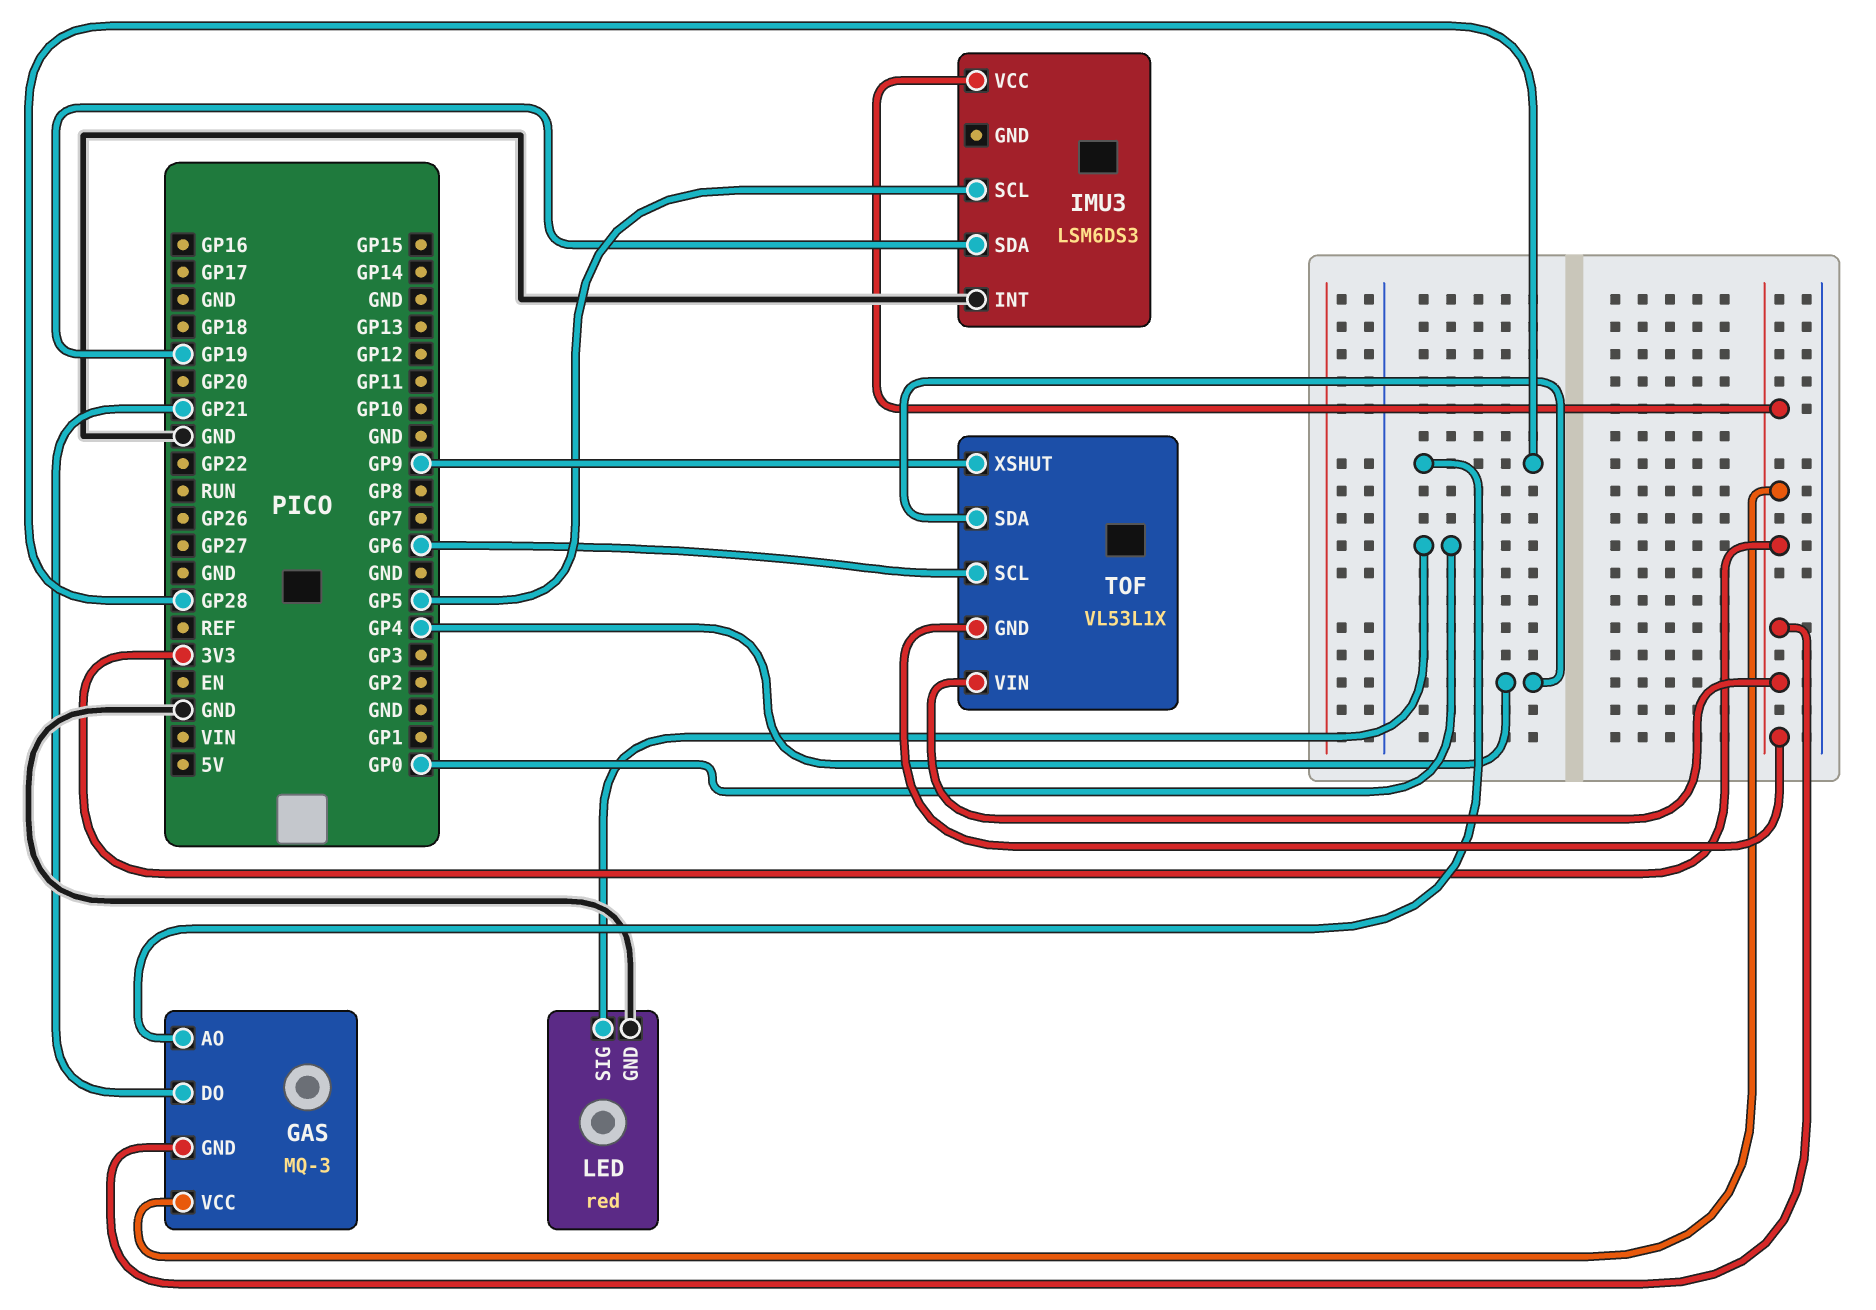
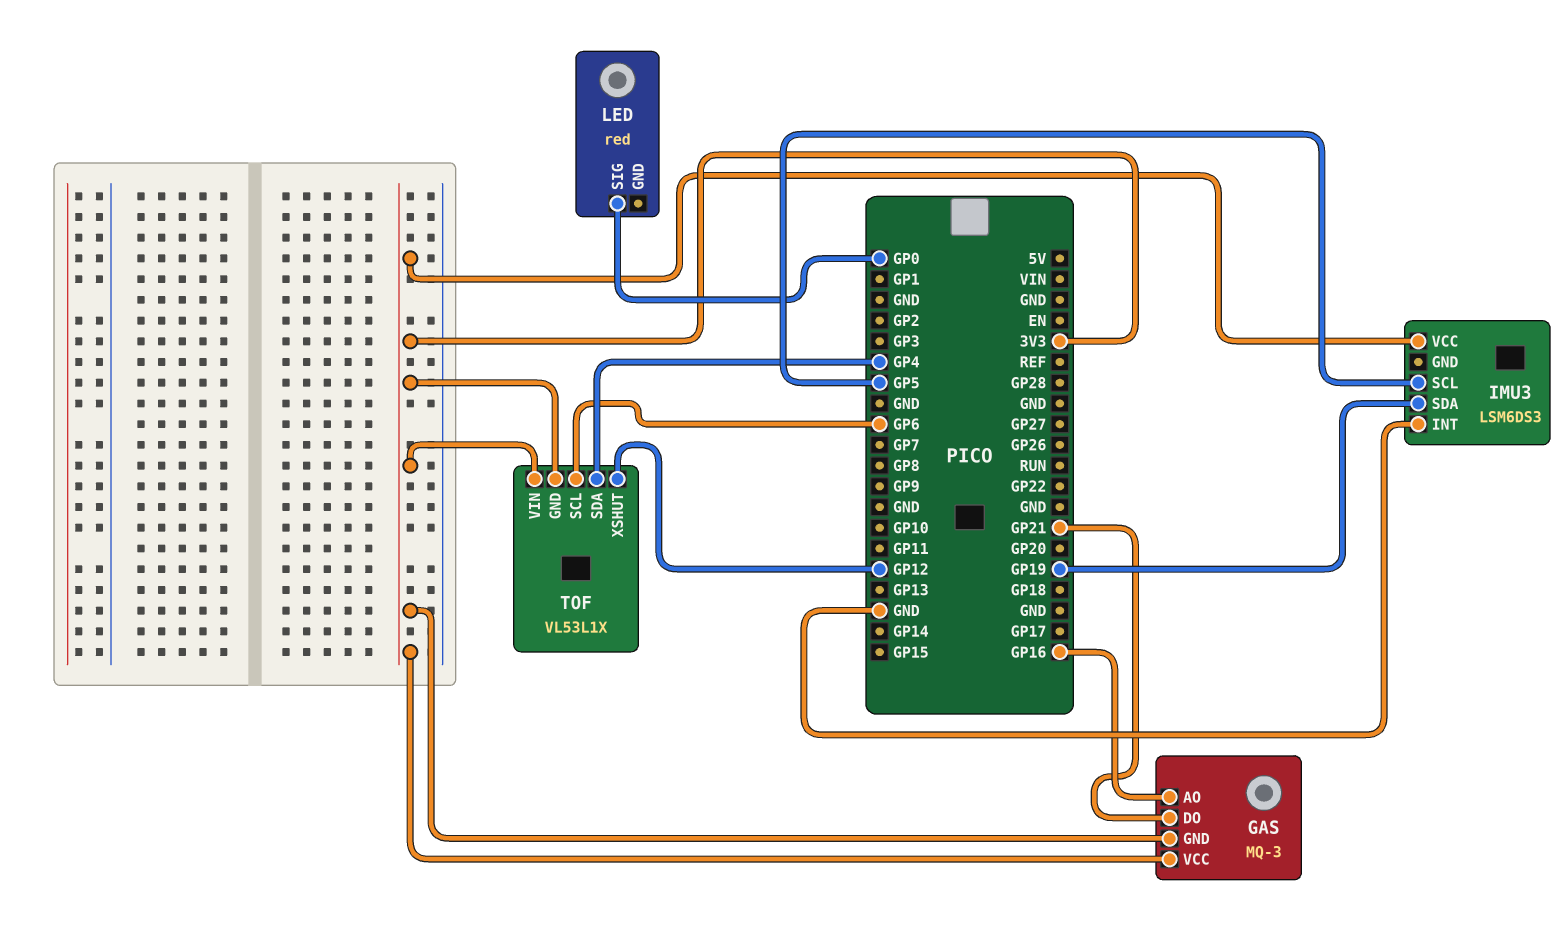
GAS pin AO: GP28 -> GP16
LED pin GND: GND -> none
TOF pin XSHUT: GP9 -> GP12

